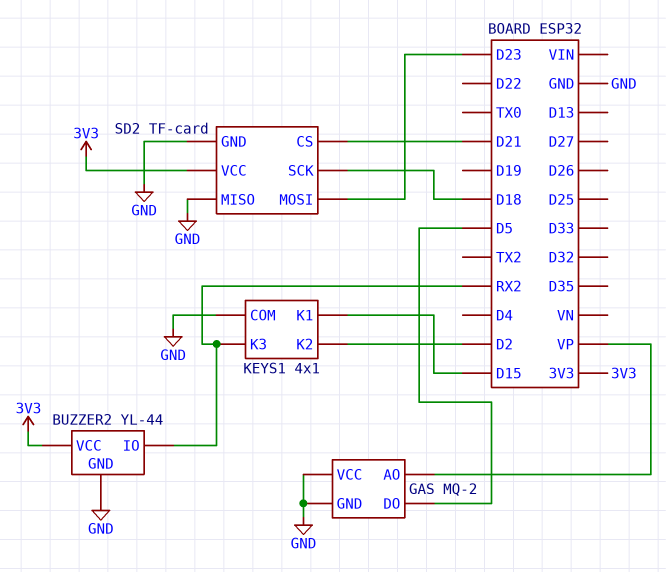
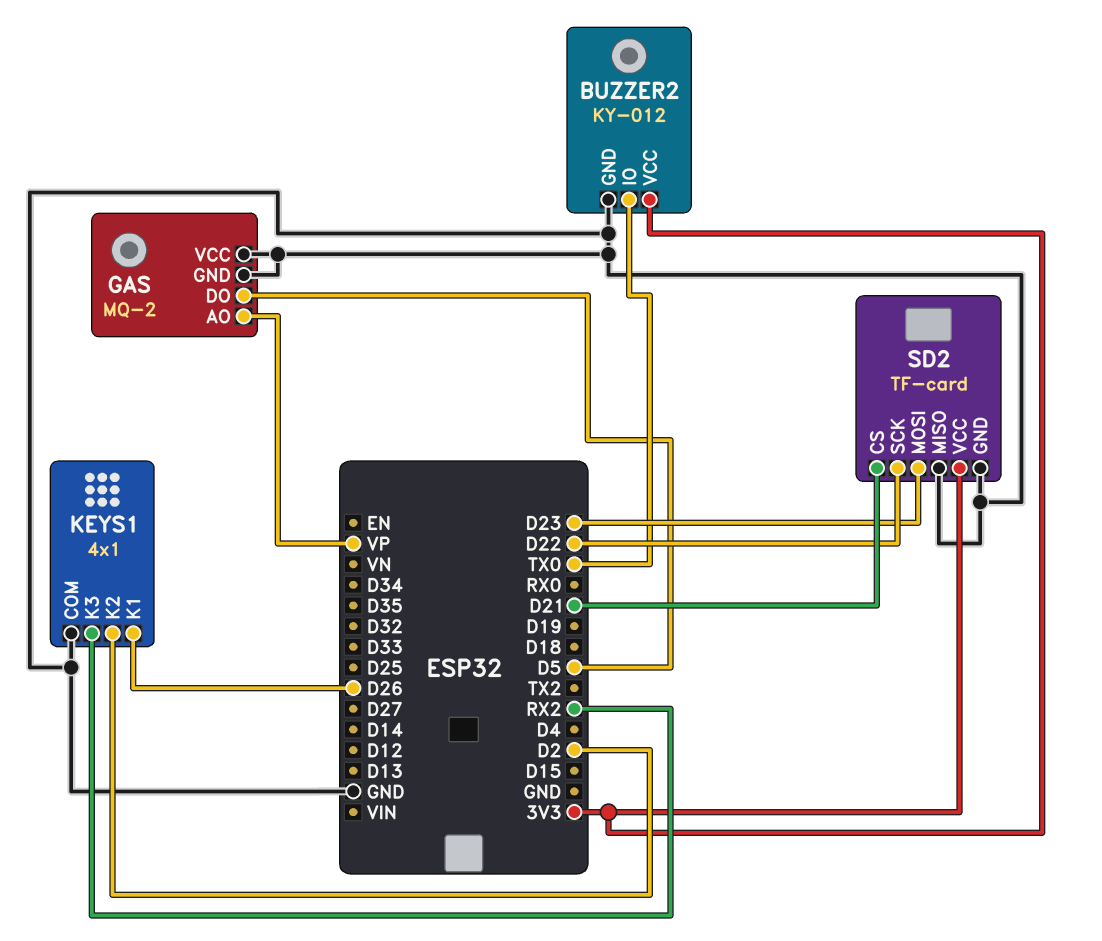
BUZZER2: YL-44 -> KY-012
BUZZER2 pin IO: RX2 -> TX0
KEYS1 pin K1: D15 -> D26
SD2 pin SCK: D18 -> D22

